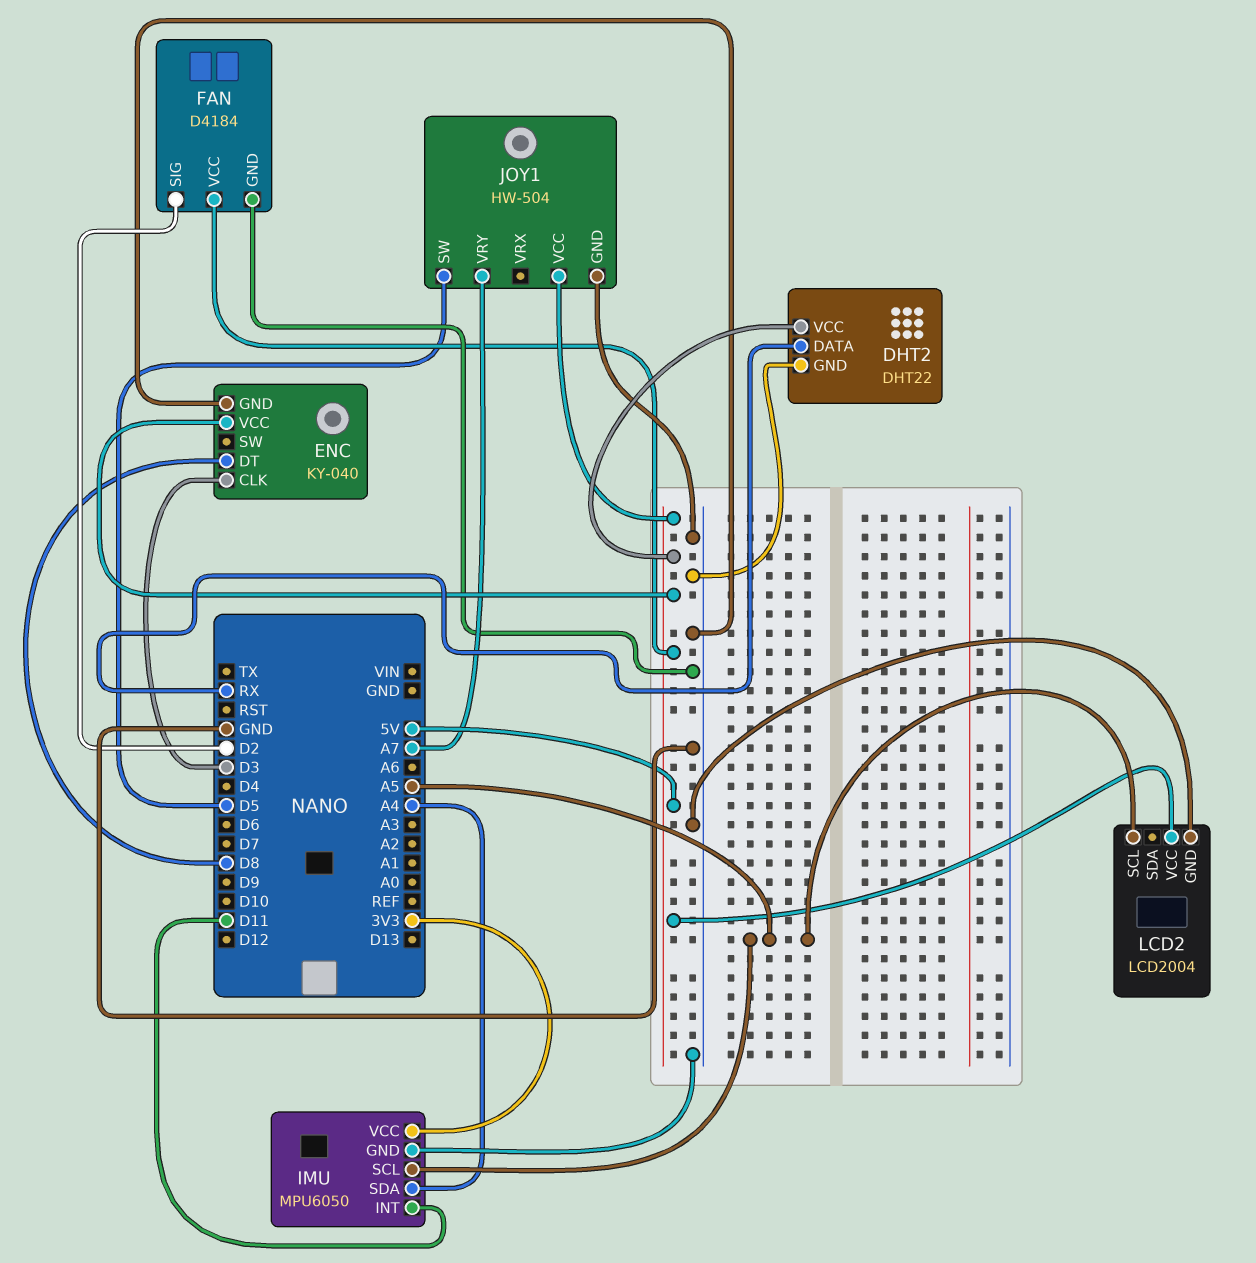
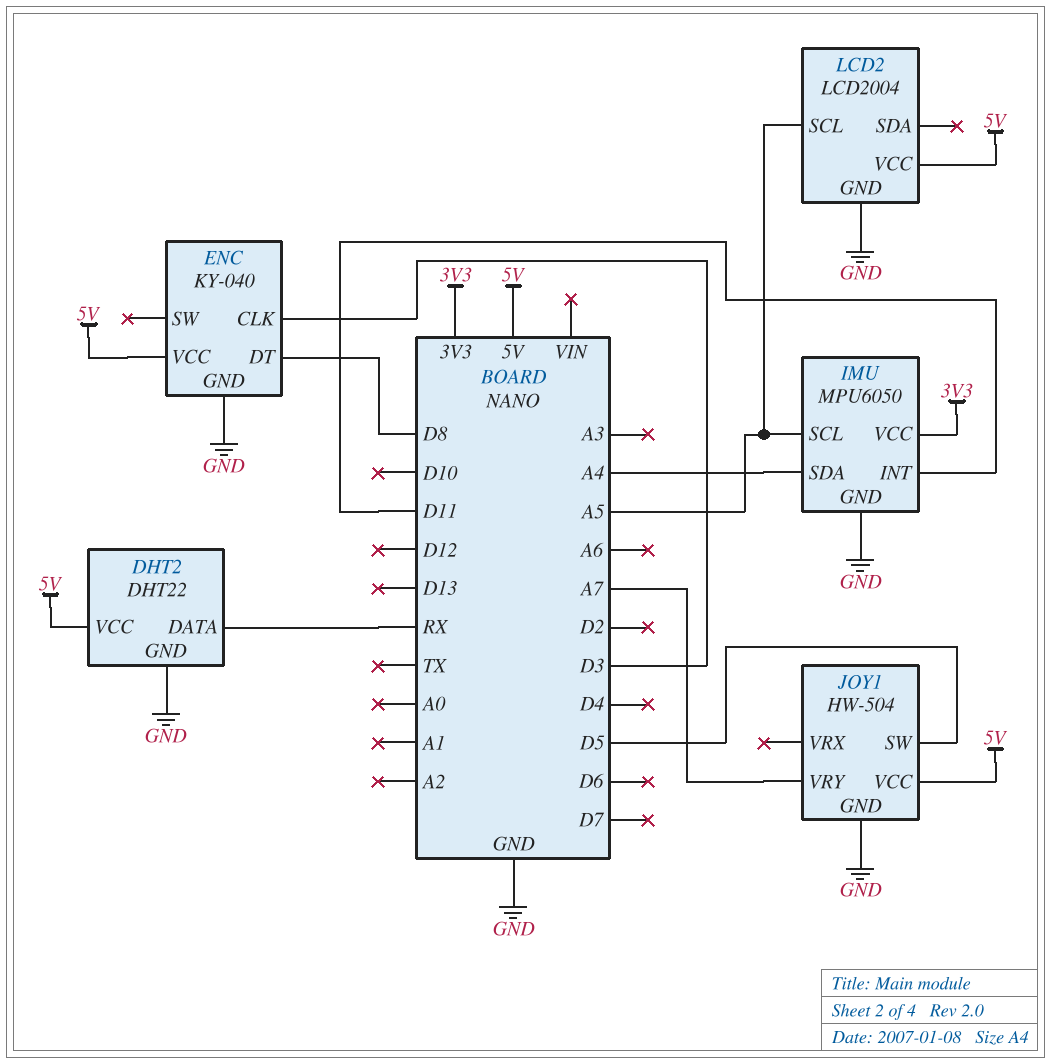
FAN: D4184 -> none
FAN pin GND: GND -> none
FAN pin SIG: D2 -> none
FAN pin VCC: 5V -> none

